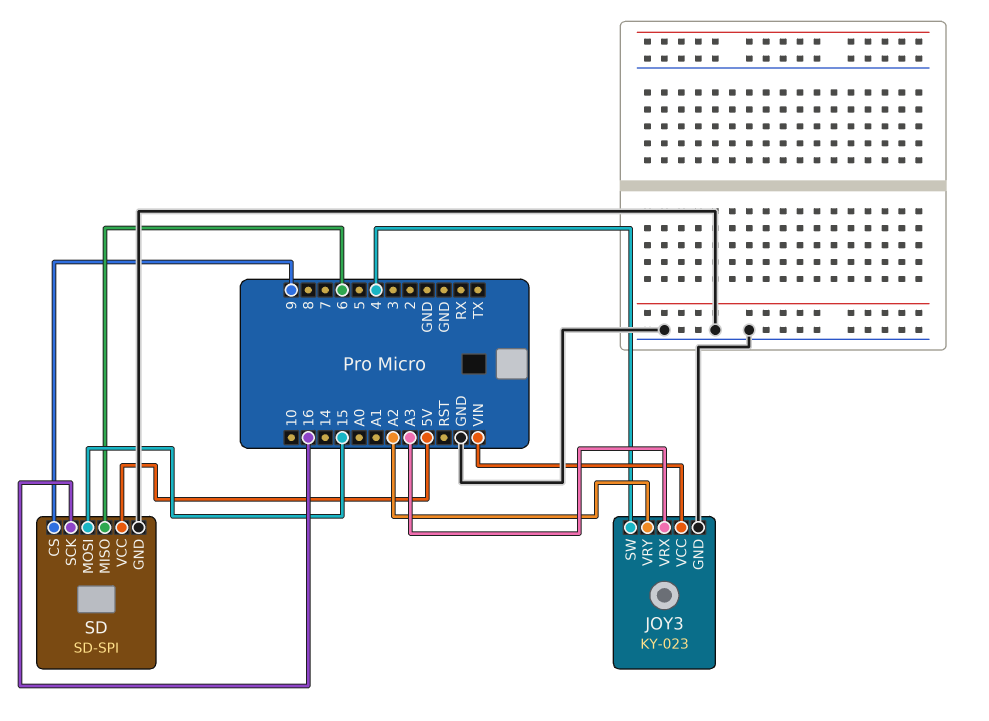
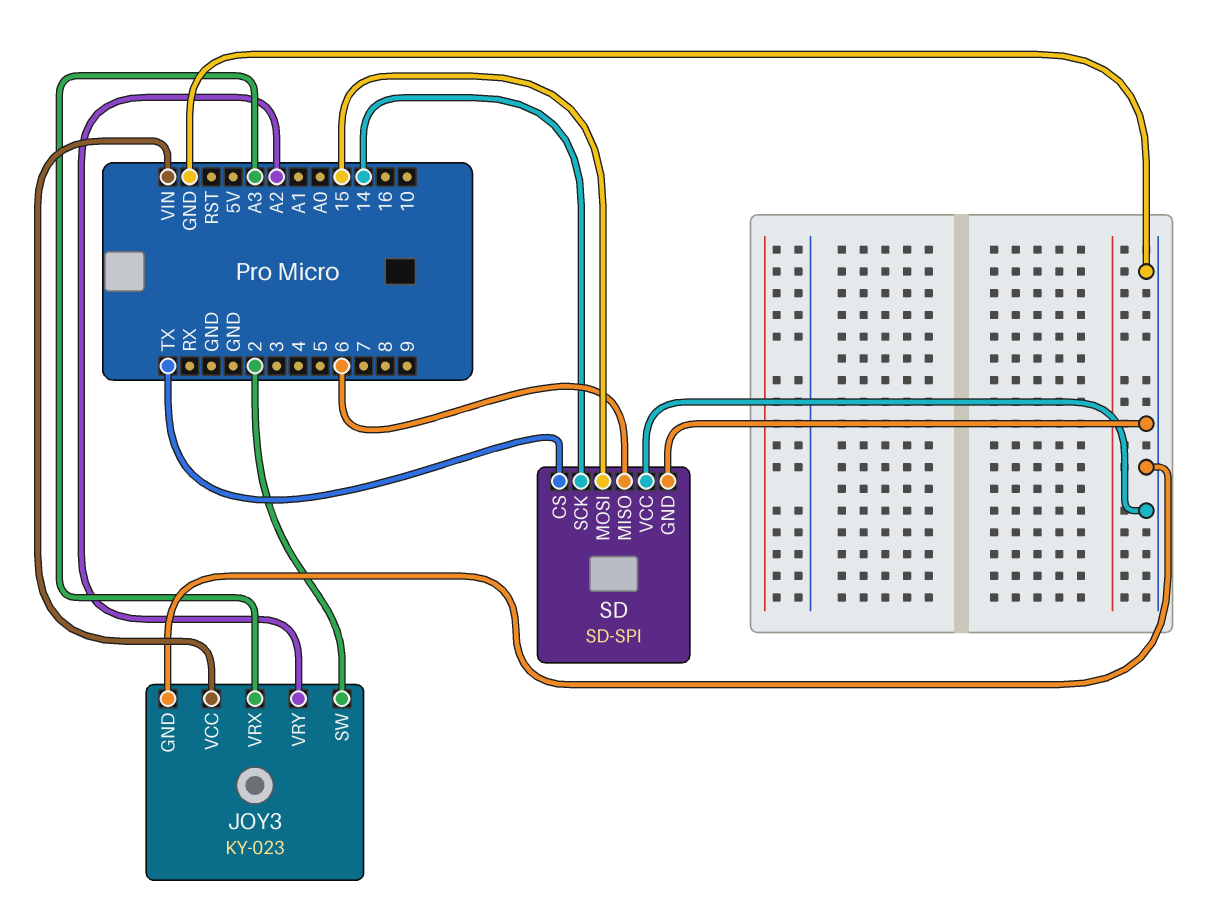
JOY3 pin SW: 4 -> 2
SD pin CS: 9 -> TX
SD pin SCK: 16 -> 14
SD pin VCC: 5V -> GND

